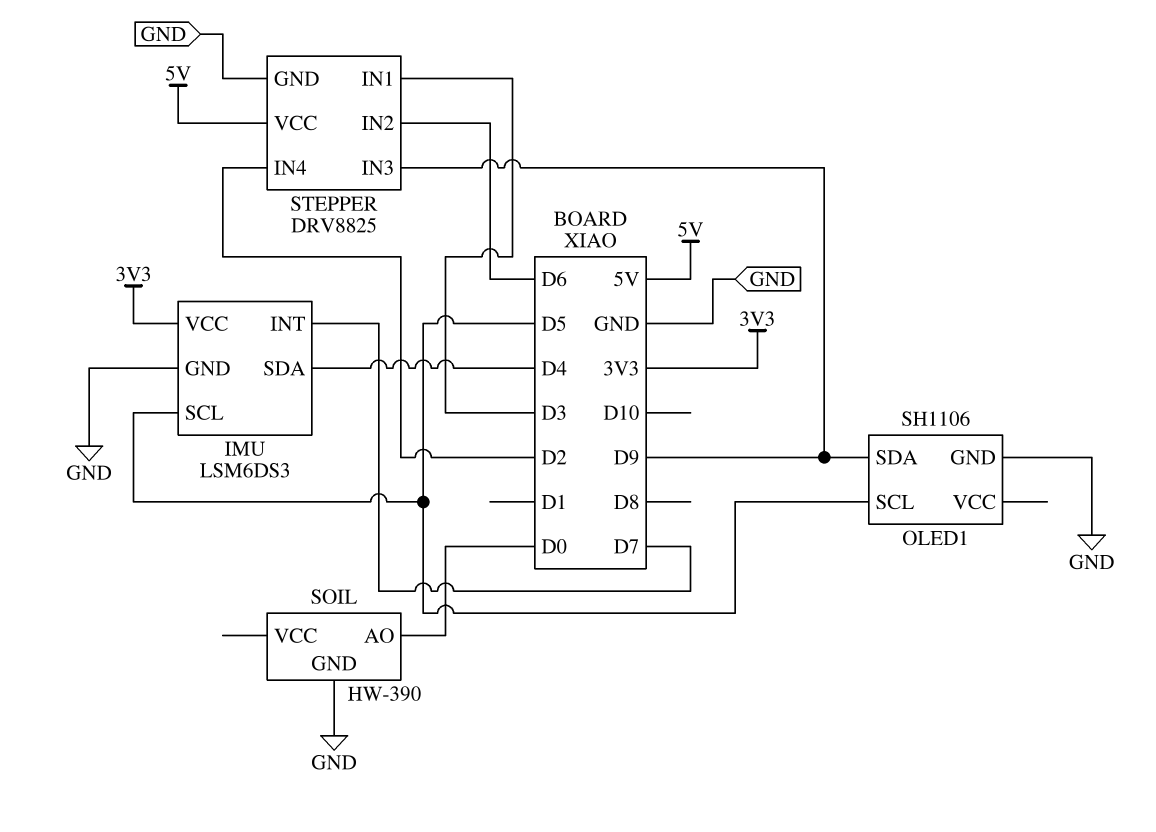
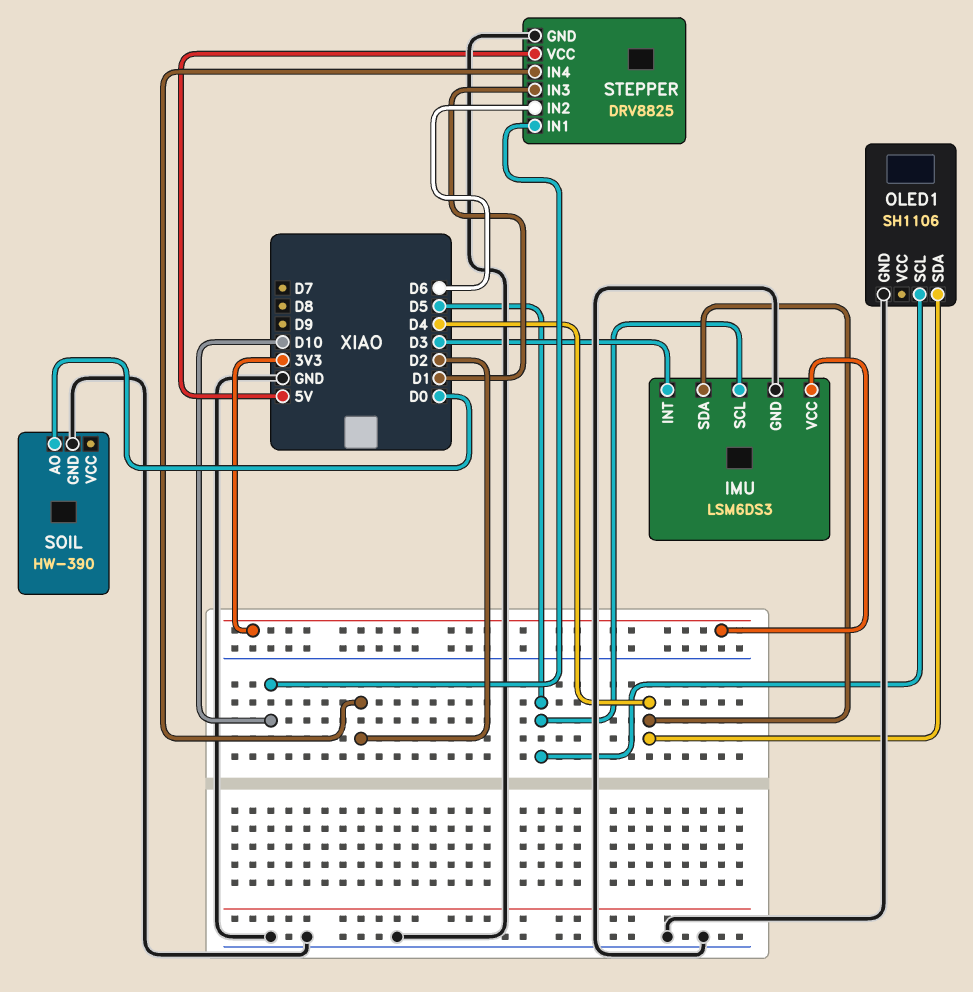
IMU pin INT: D7 -> D3
OLED1 pin SDA: D9 -> D4
STEPPER pin IN1: D3 -> D10
STEPPER pin IN3: D9 -> D1

